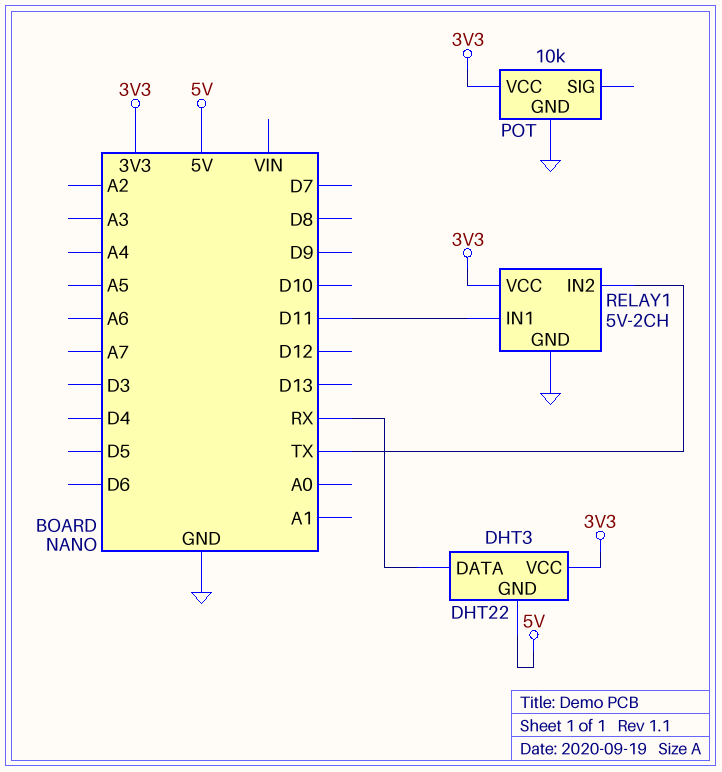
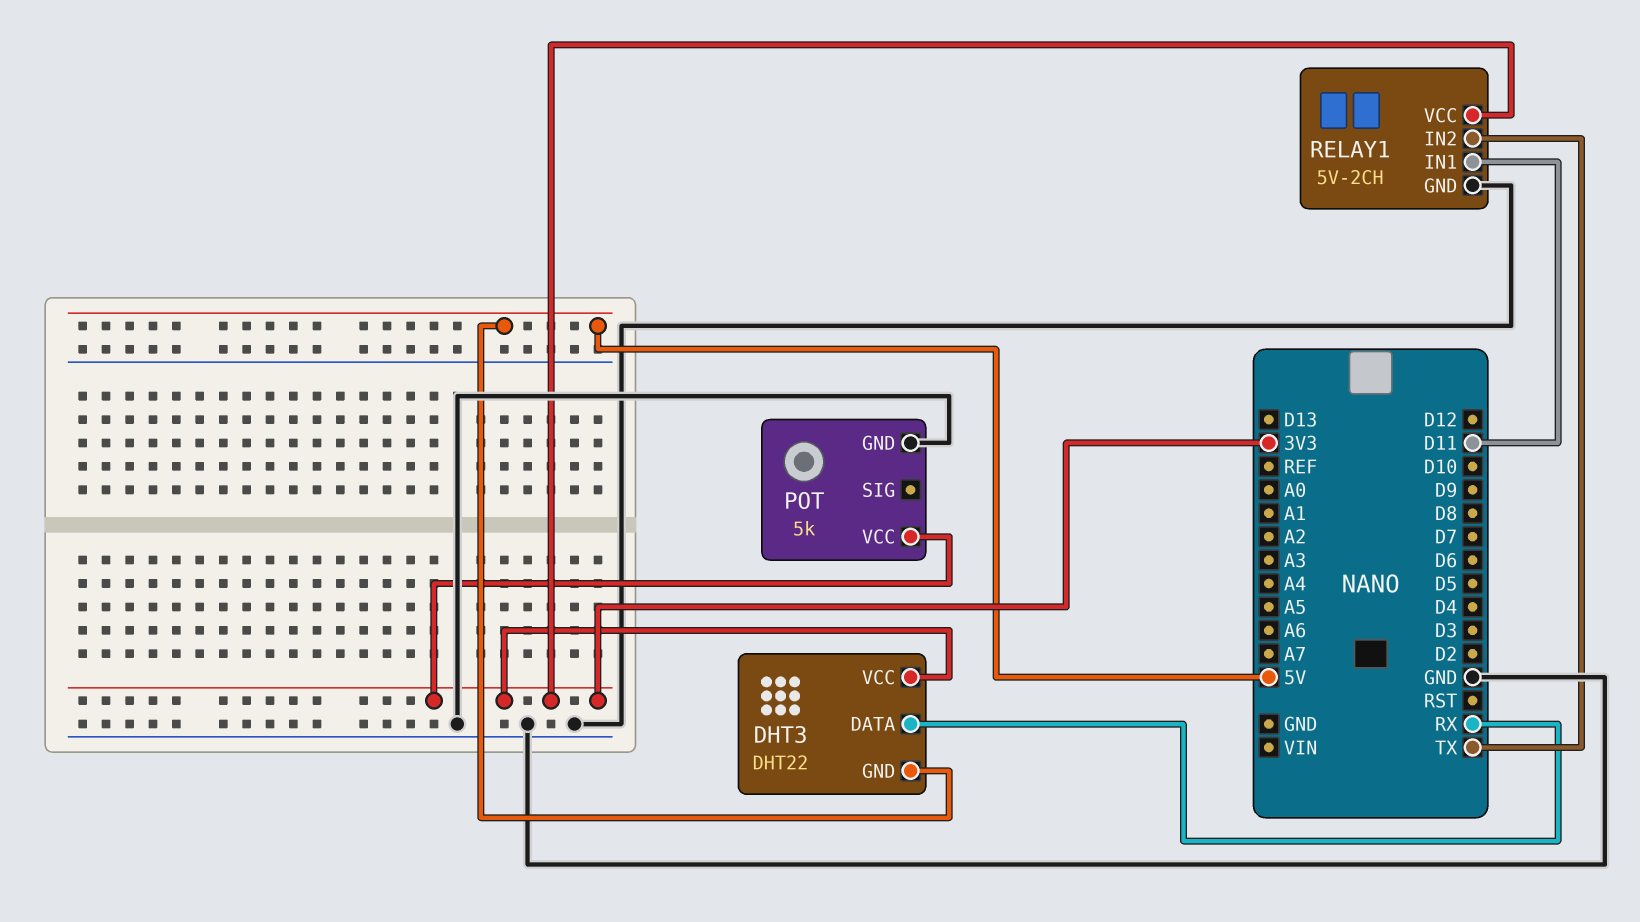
POT: 10k -> 5k

